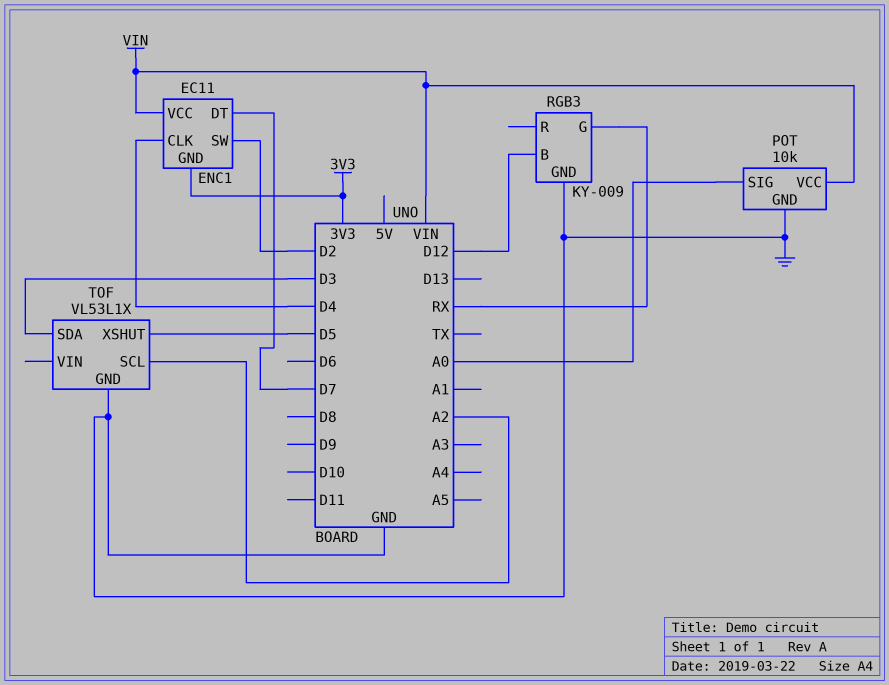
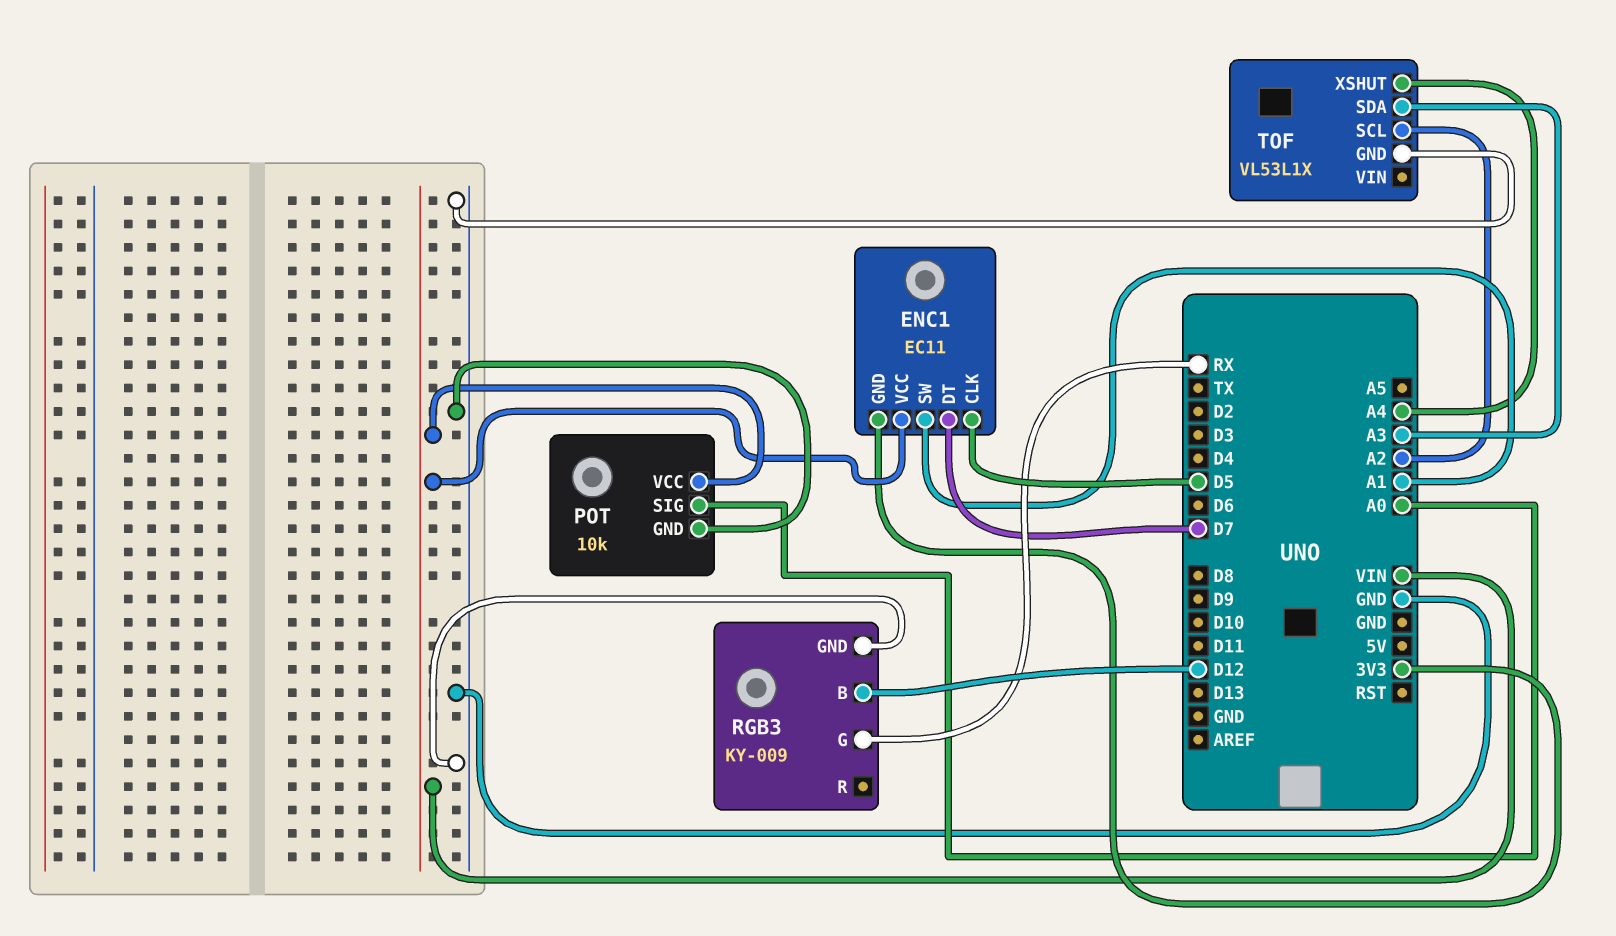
ENC1 pin CLK: D4 -> D5
ENC1 pin SW: D2 -> A1
TOF pin SDA: D3 -> A3
TOF pin XSHUT: D5 -> A4

